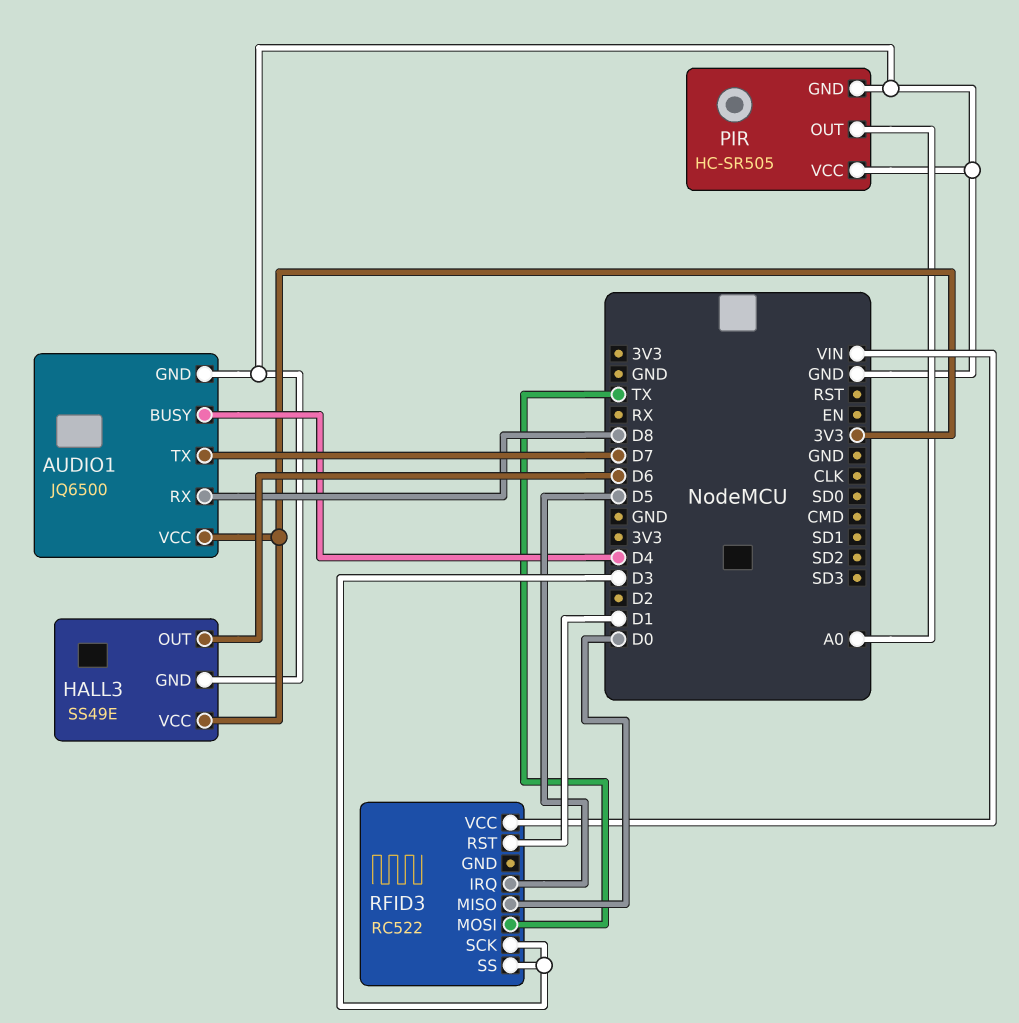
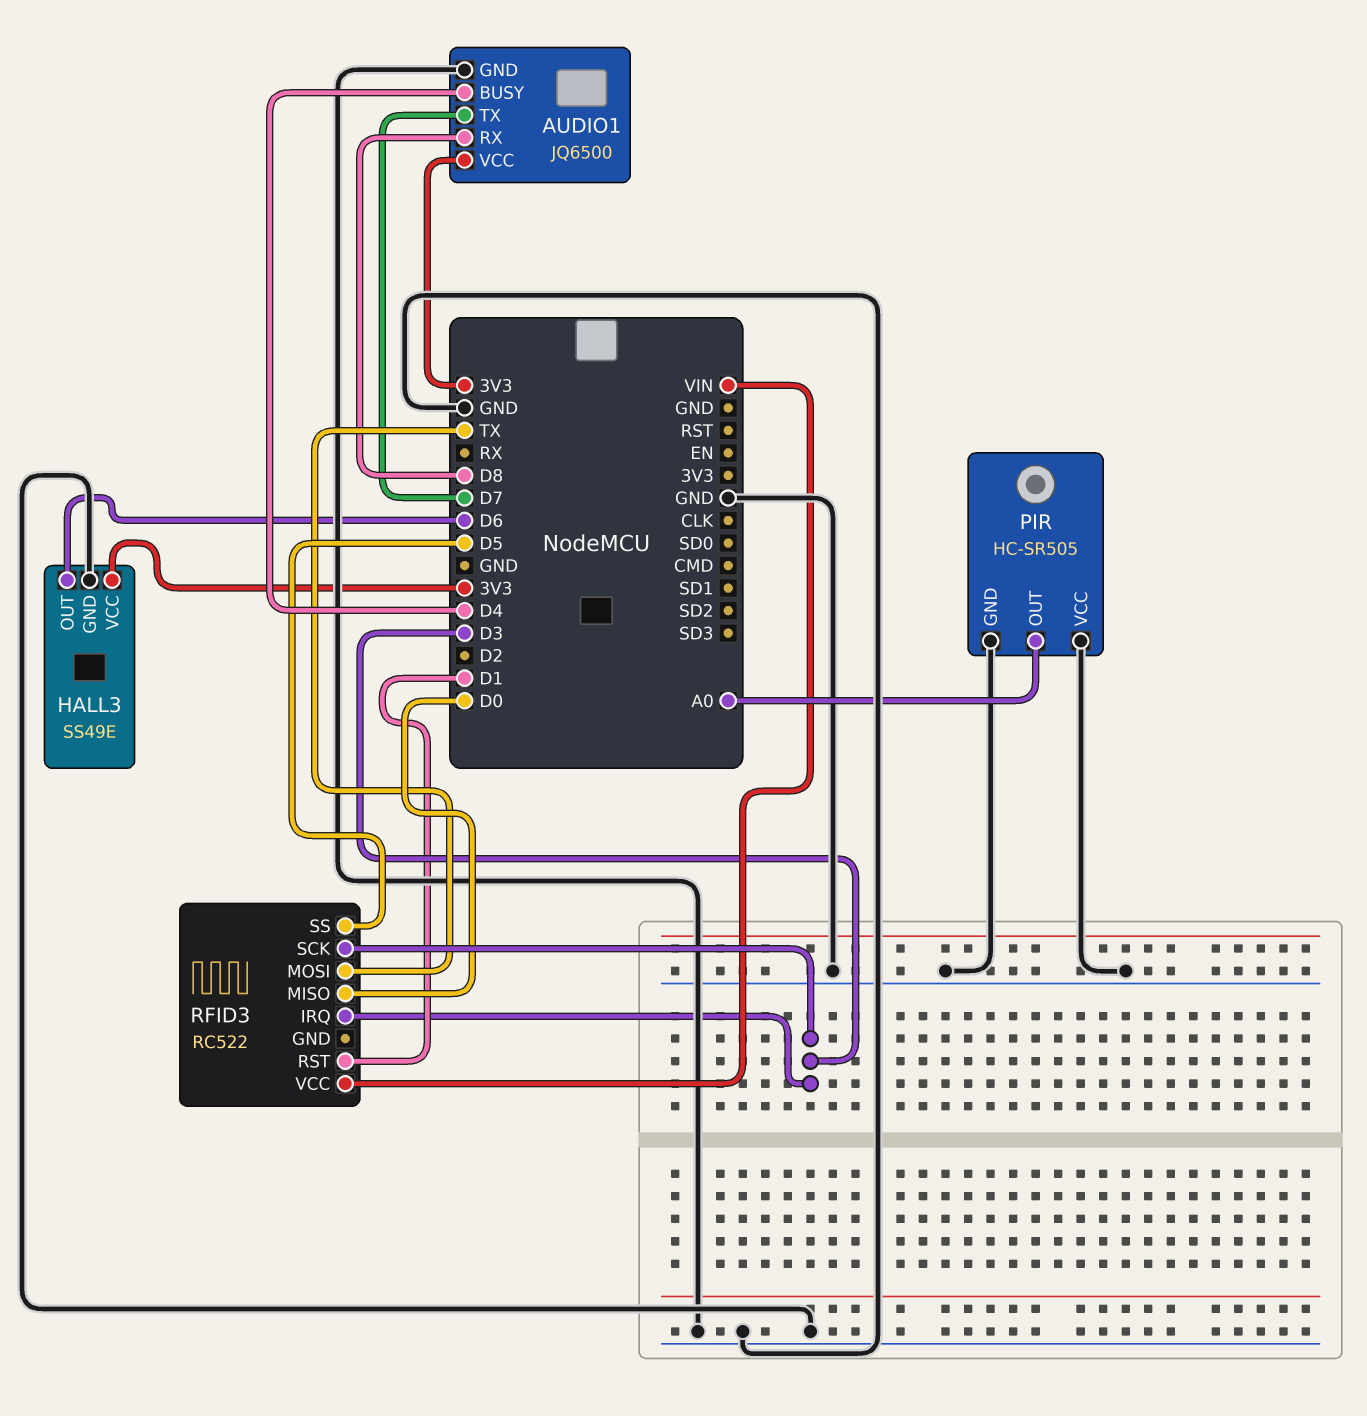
RFID3 pin IRQ: D5 -> D3
RFID3 pin SS: D3 -> D5

